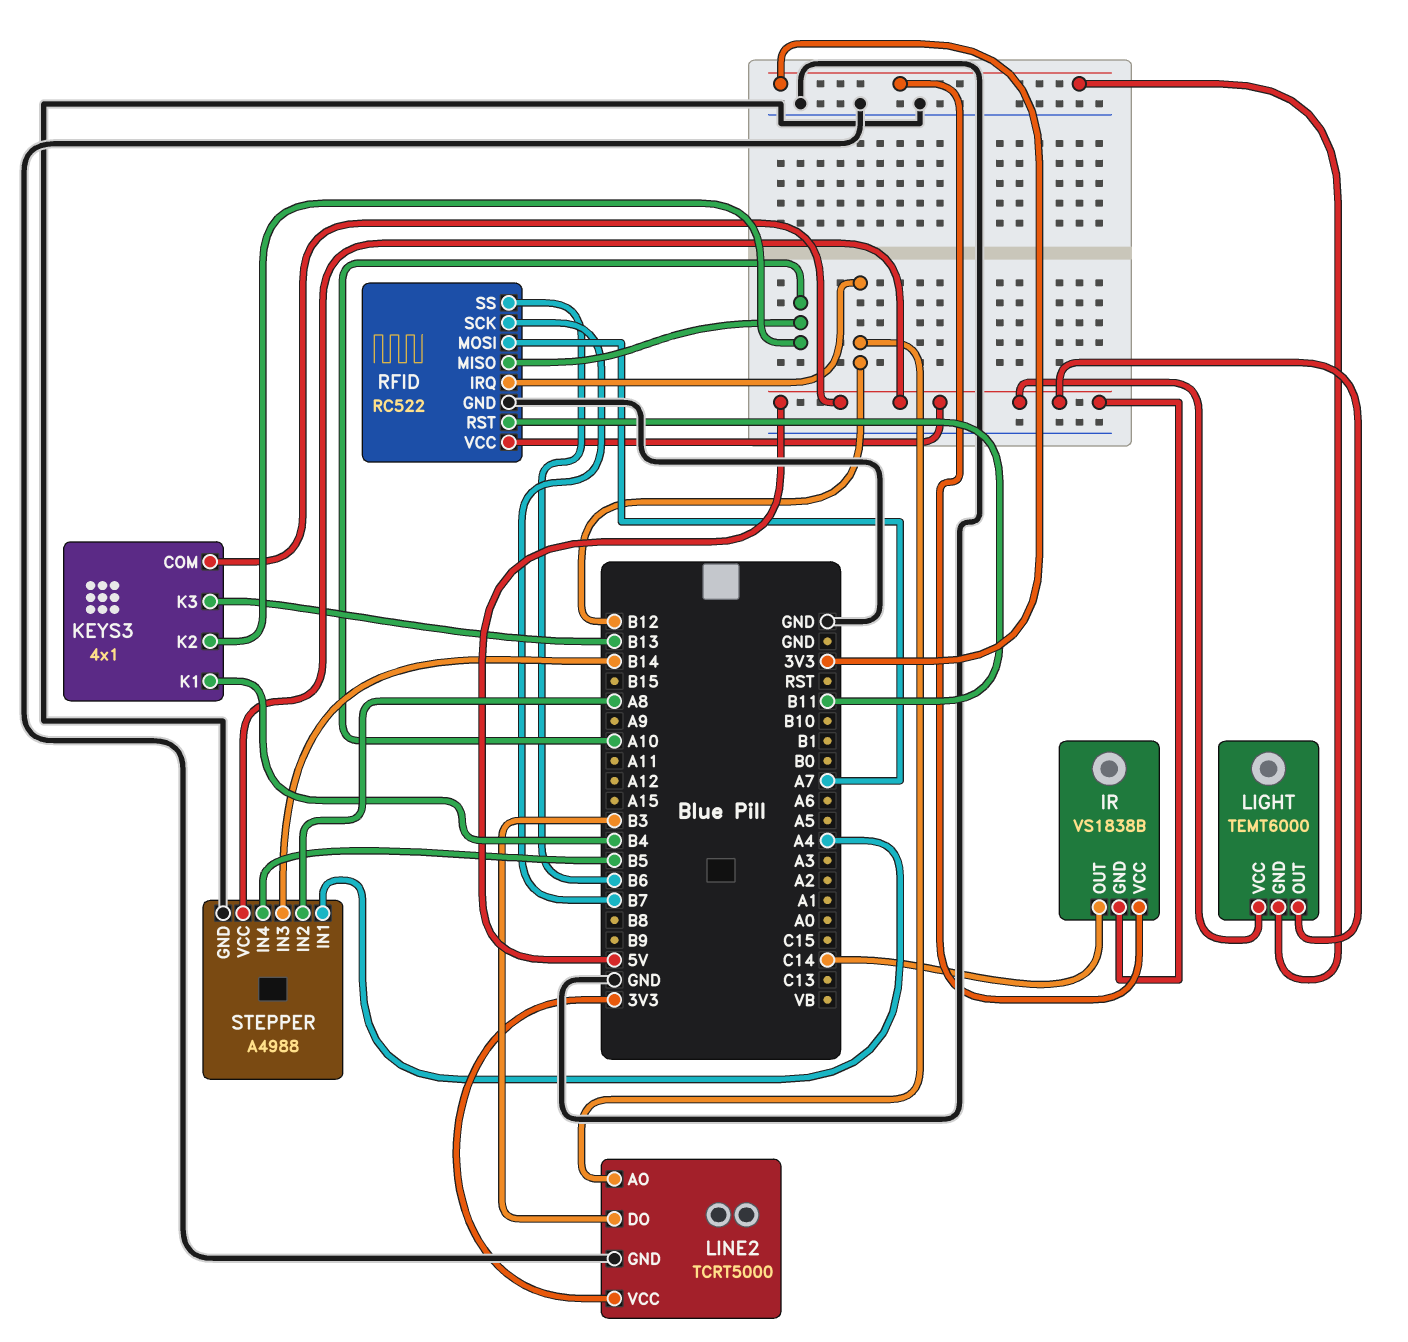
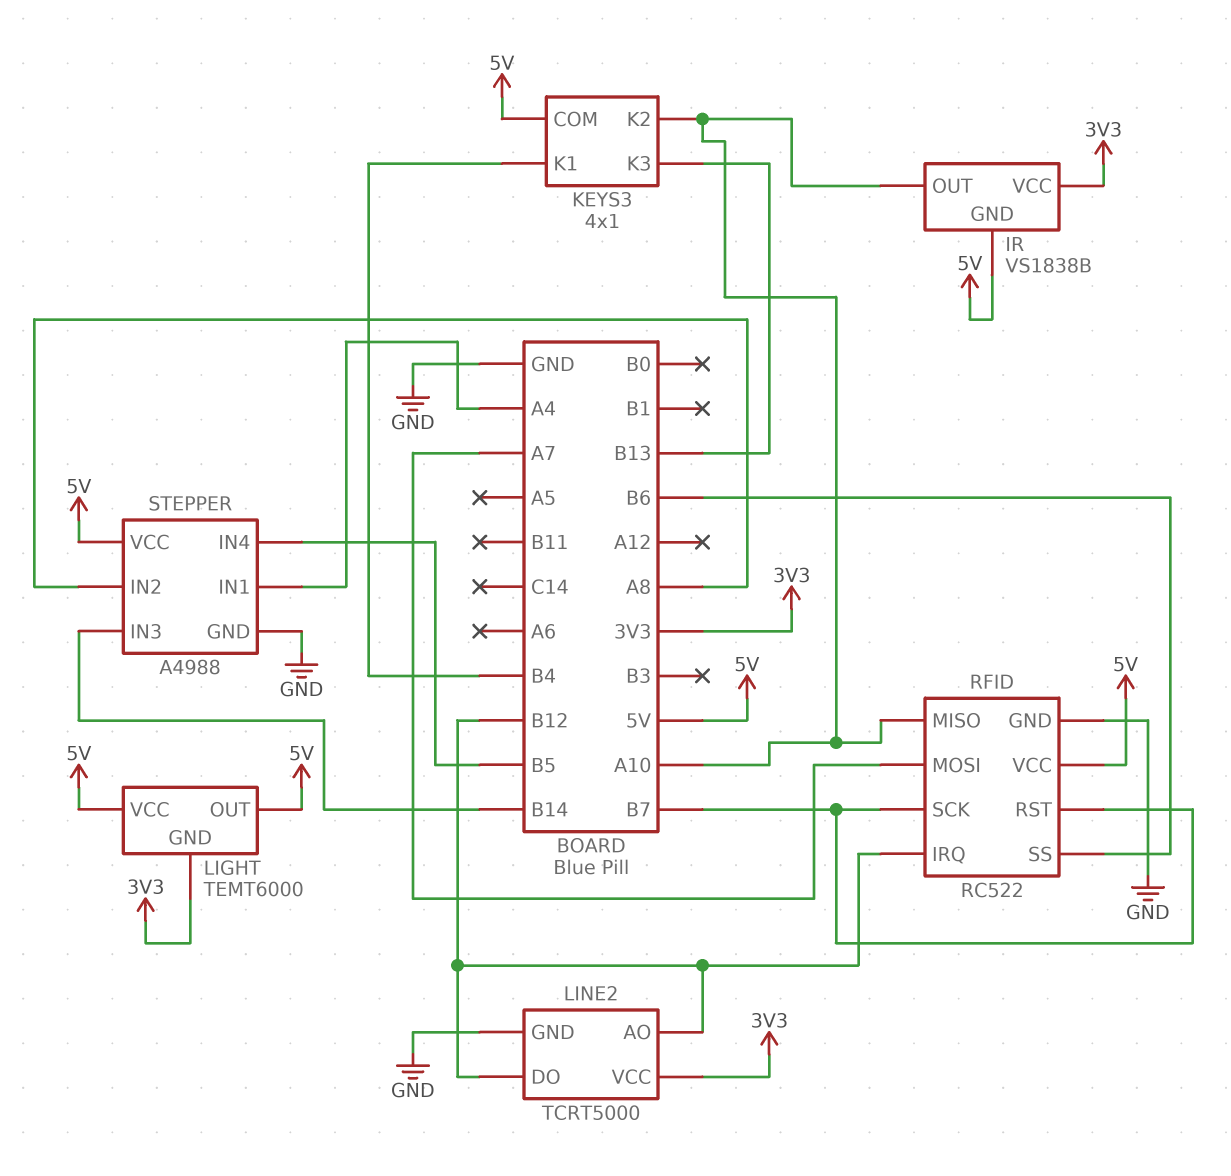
IR pin OUT: C14 -> A10
LINE2 pin DO: B3 -> B12
RFID pin RST: B11 -> B7

